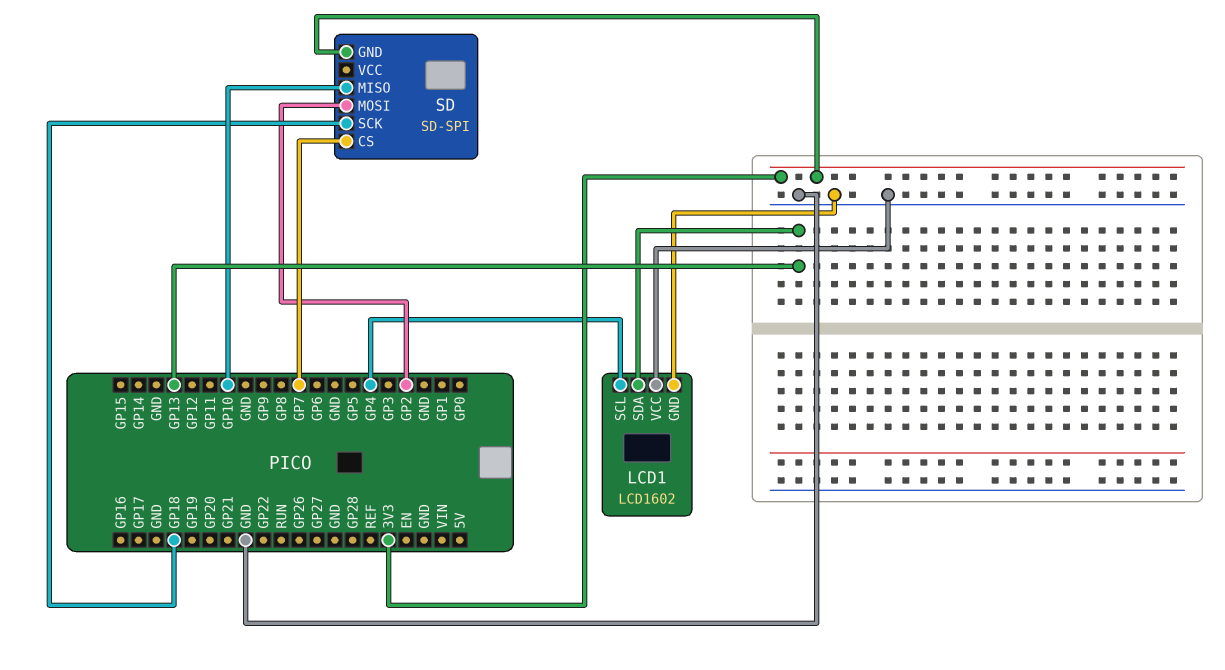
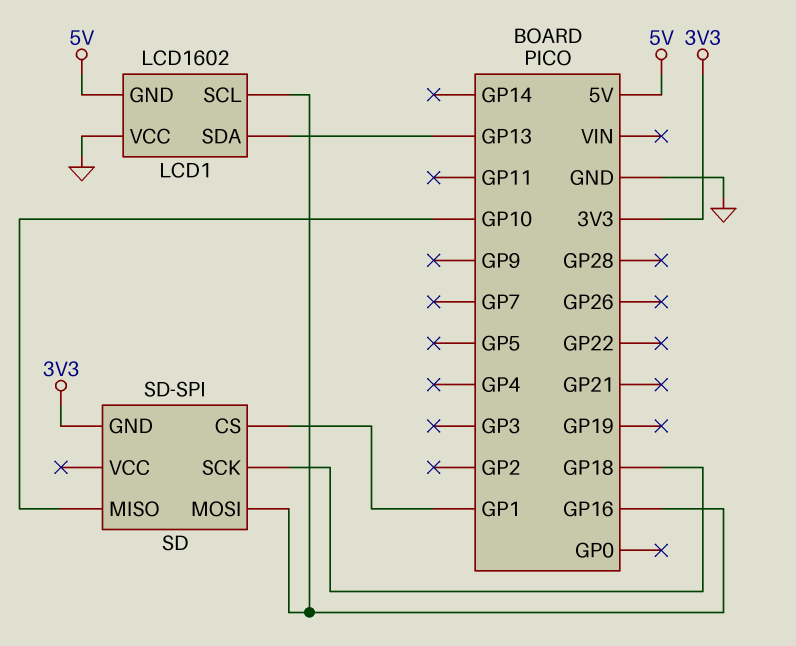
LCD1 pin GND: GND -> 5V
LCD1 pin SCL: GP4 -> GP16
SD pin CS: GP7 -> GP1
SD pin MOSI: GP2 -> GP16

